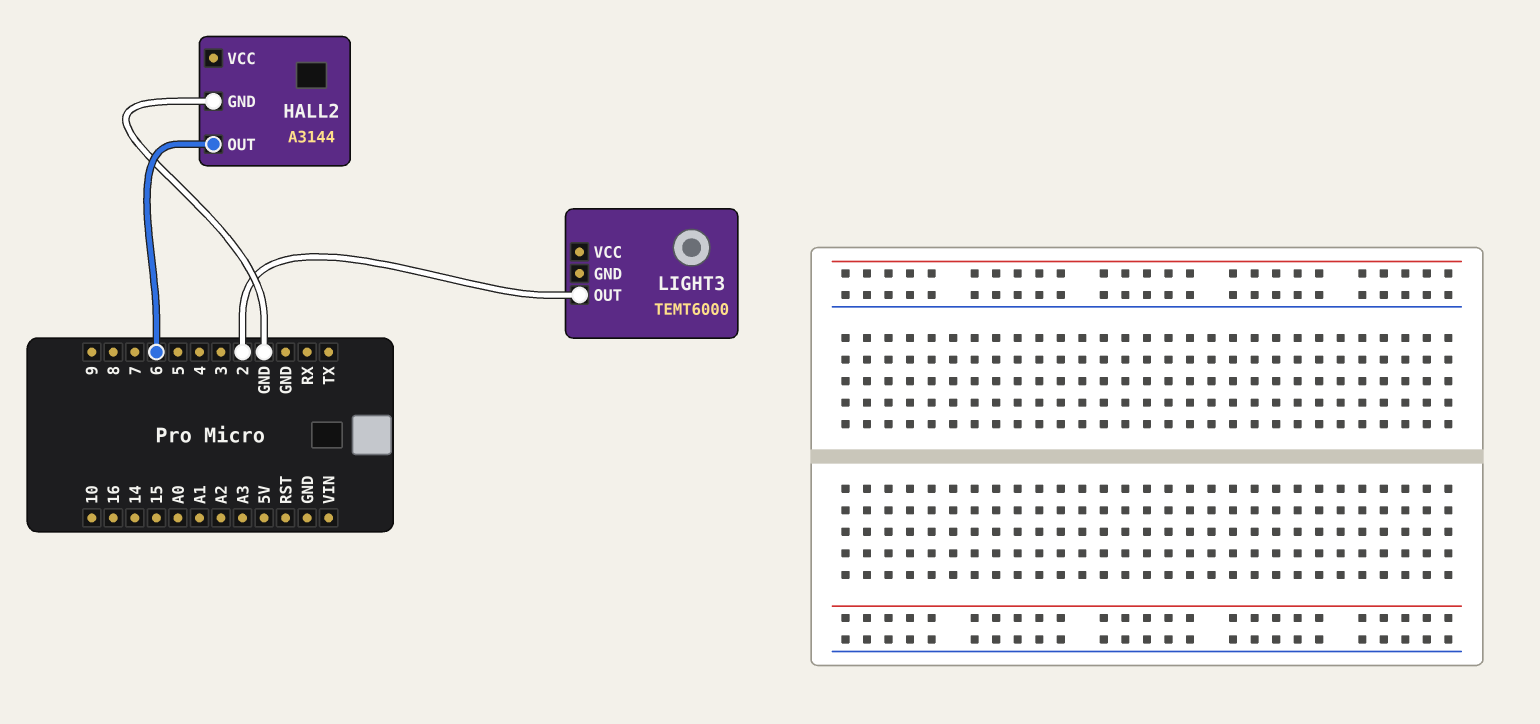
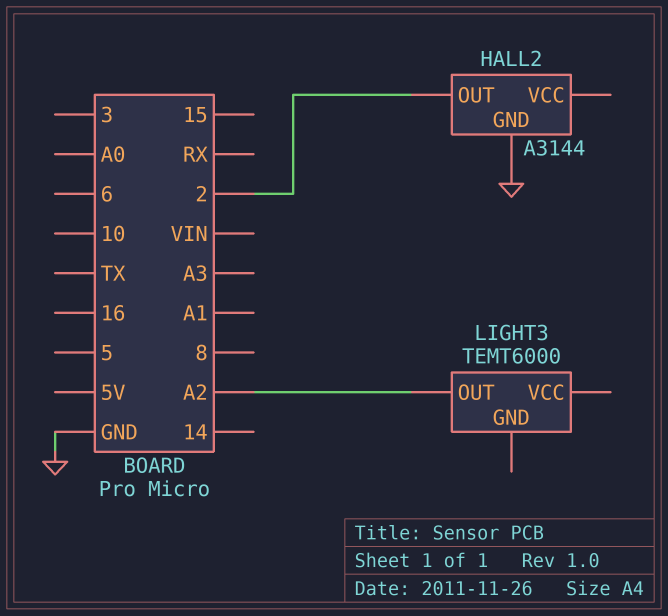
HALL2 pin OUT: 6 -> 2
LIGHT3 pin OUT: 2 -> A2

